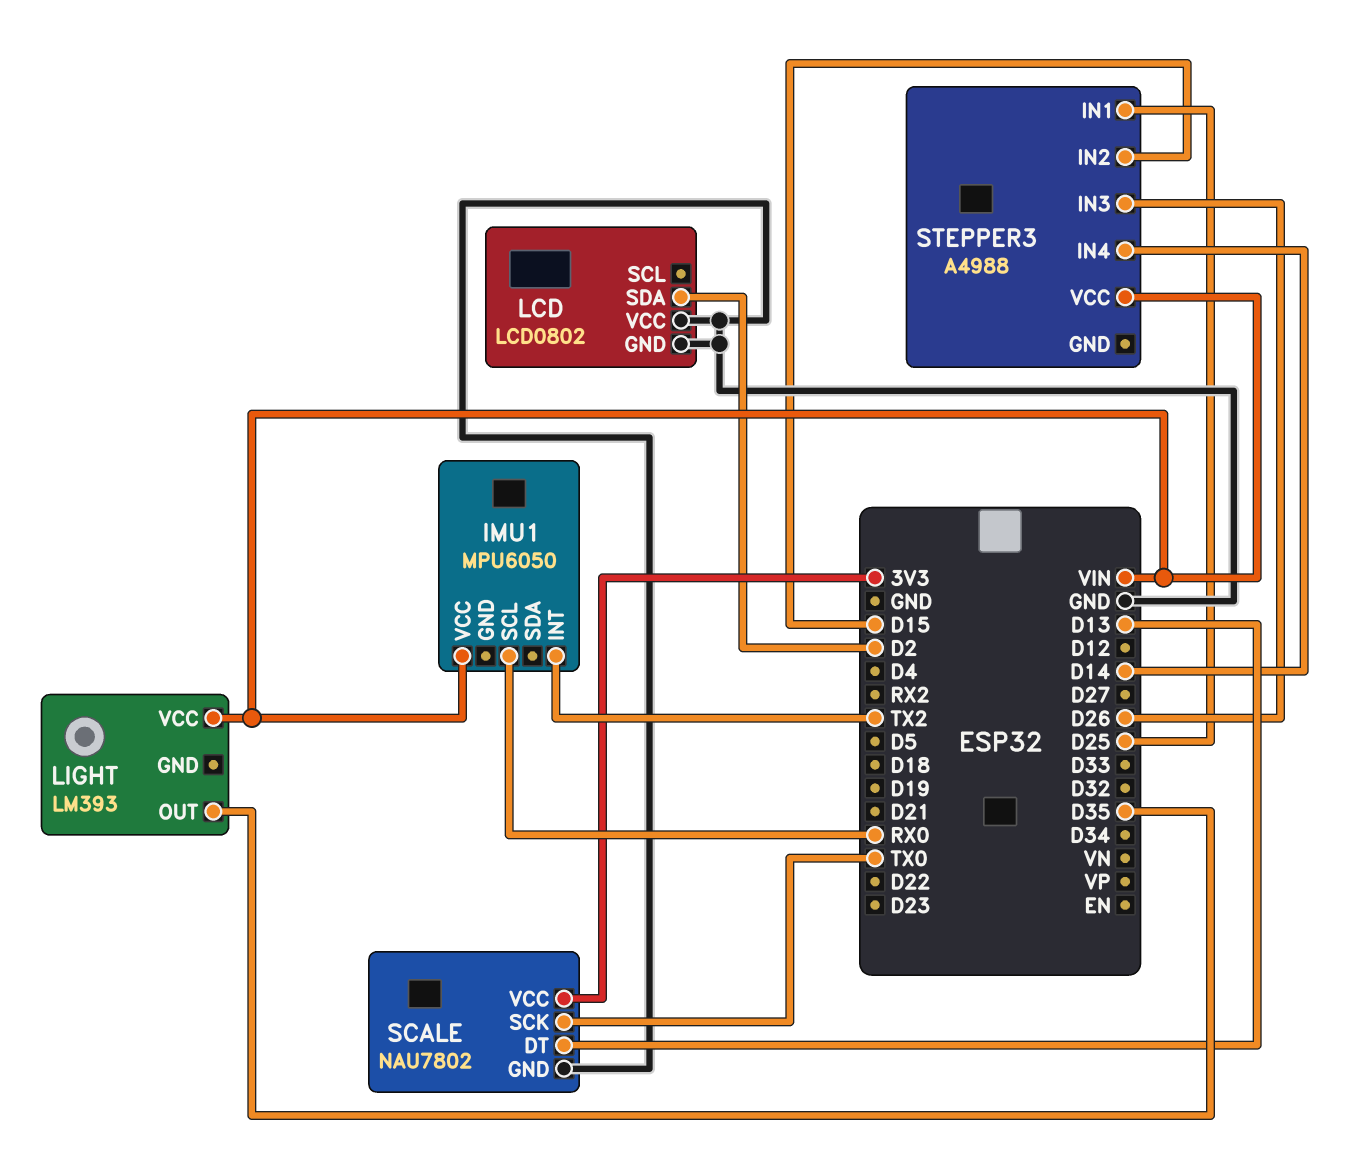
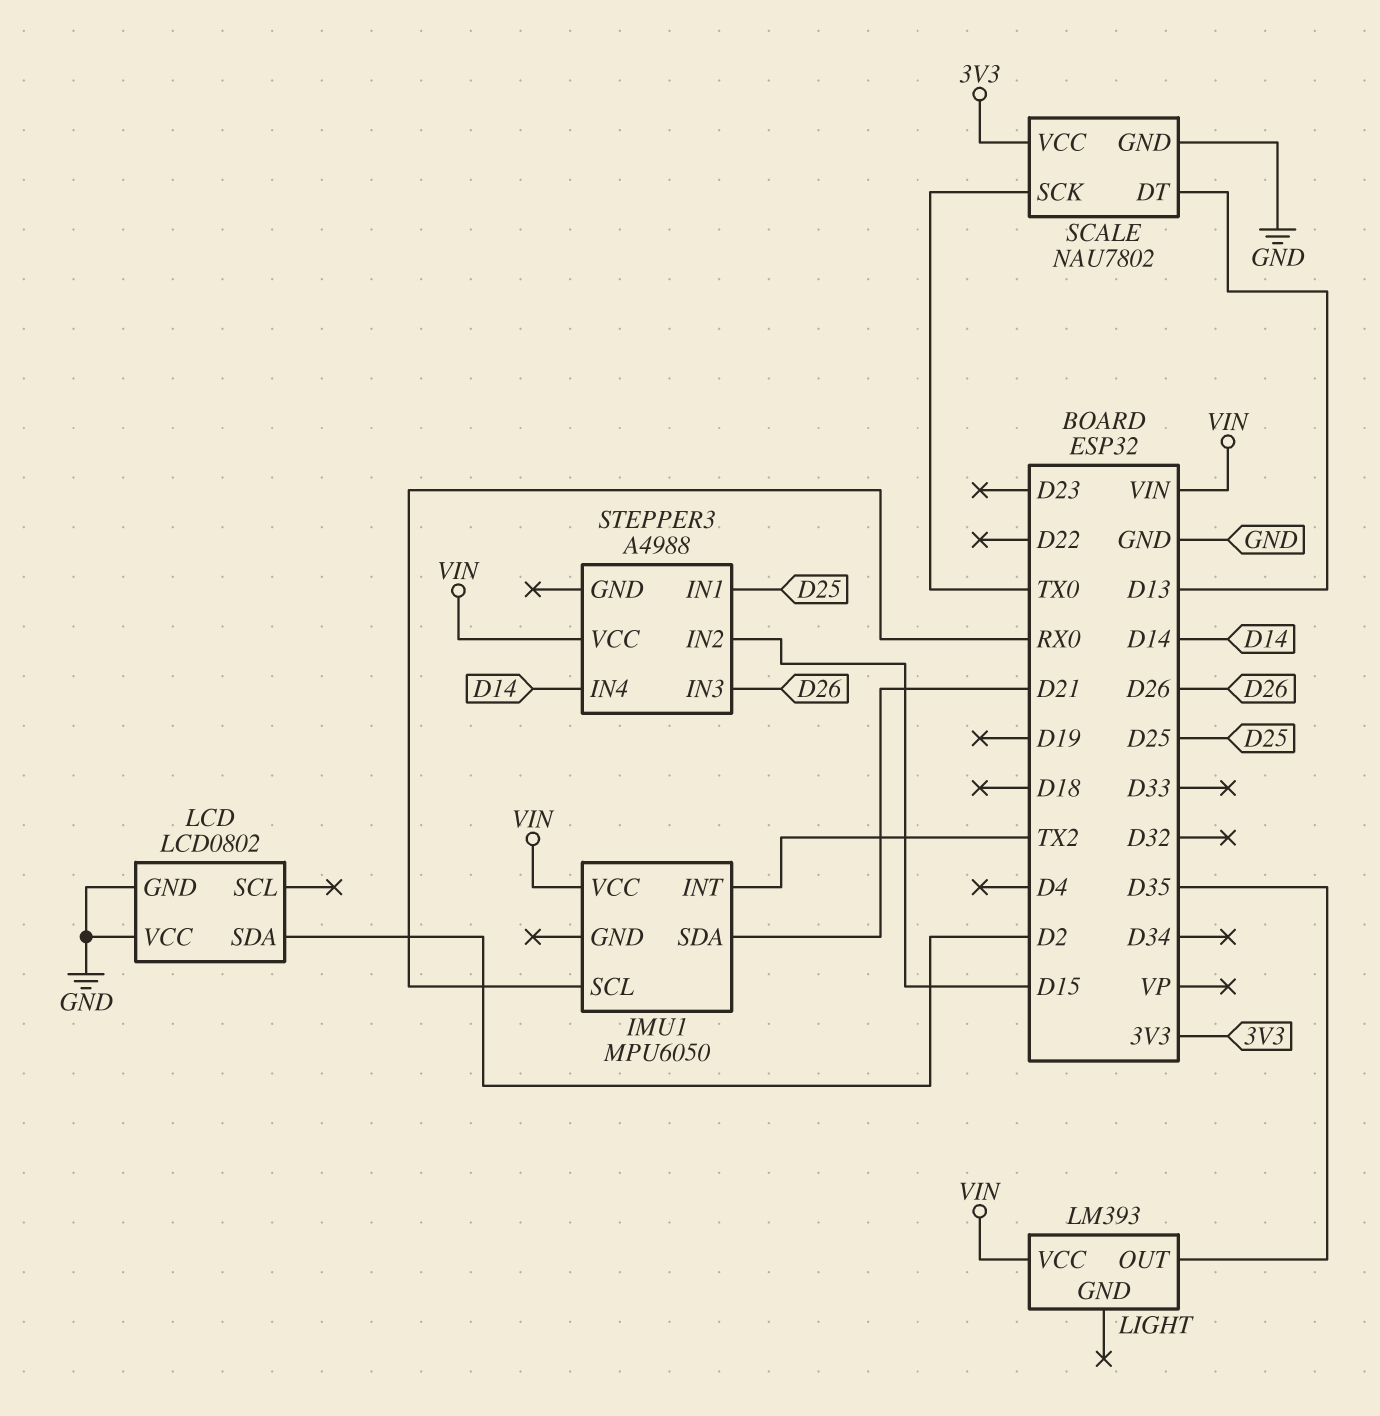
IMU1 pin SDA: none -> D21

